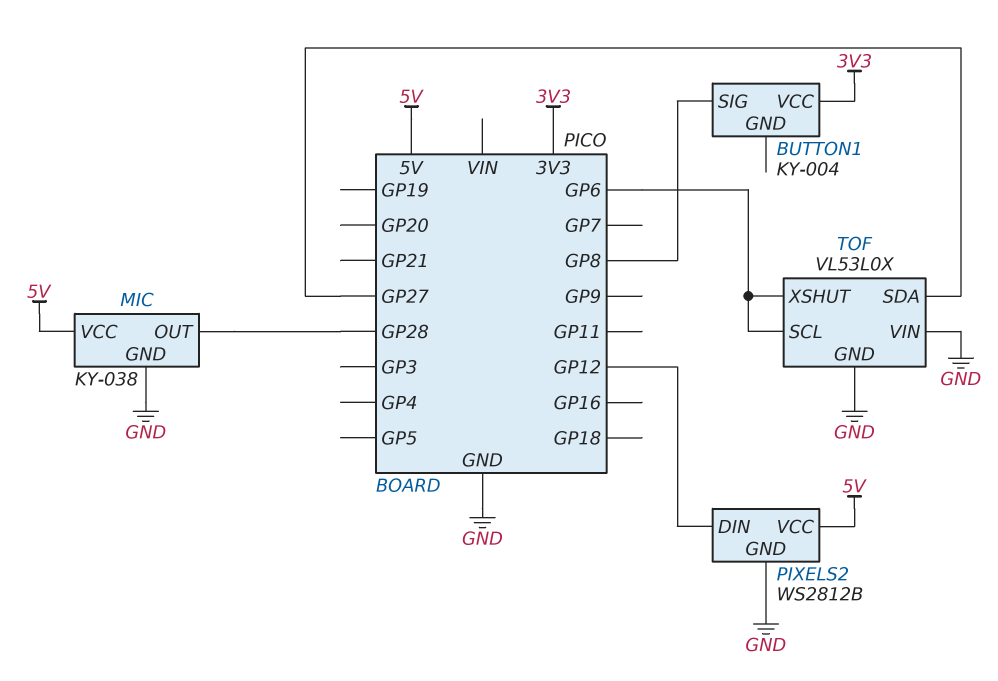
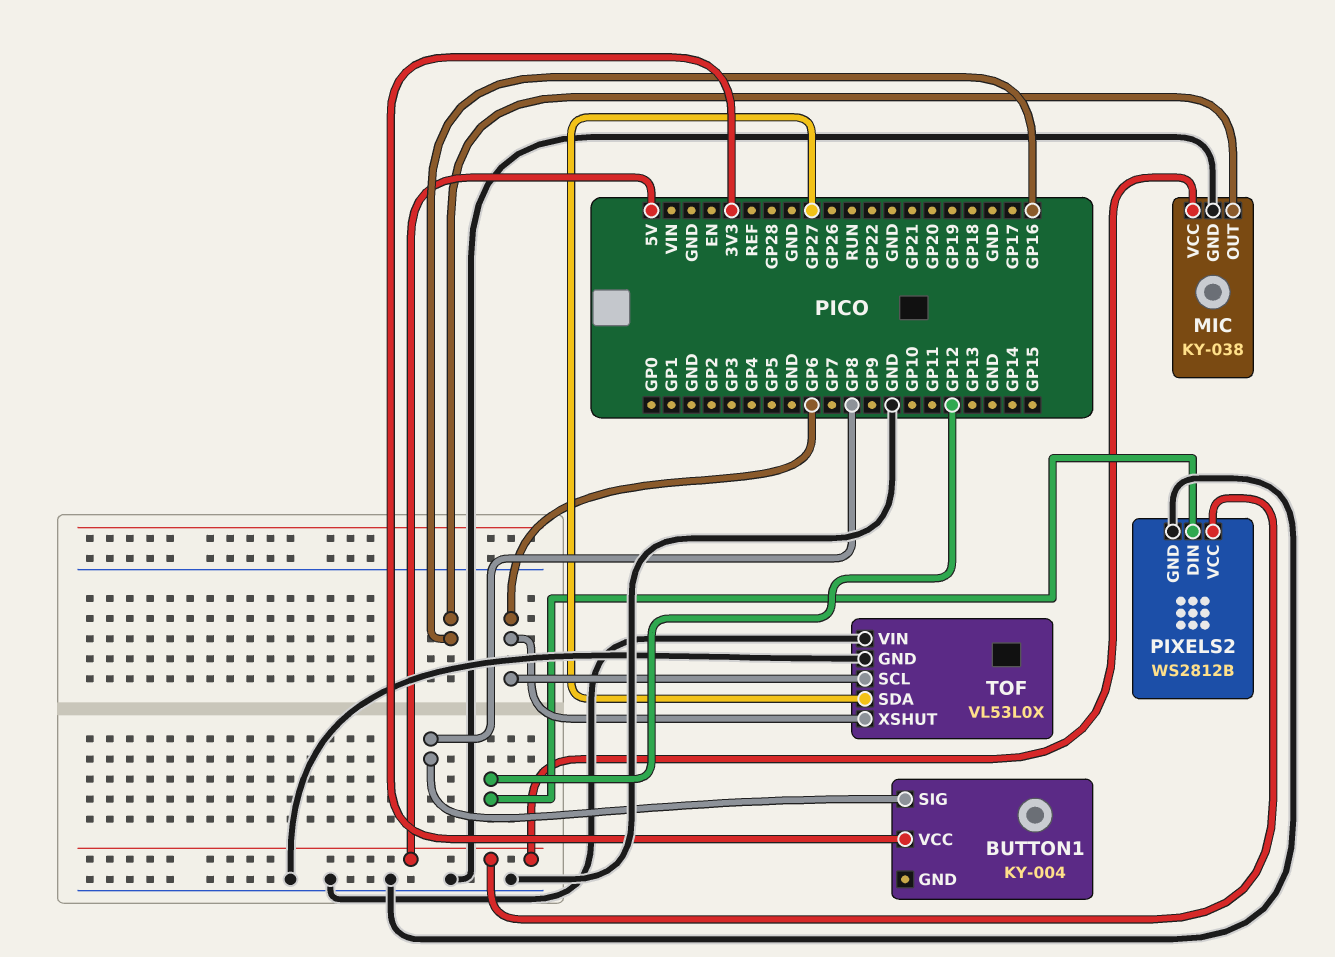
MIC pin OUT: GP28 -> GP16

